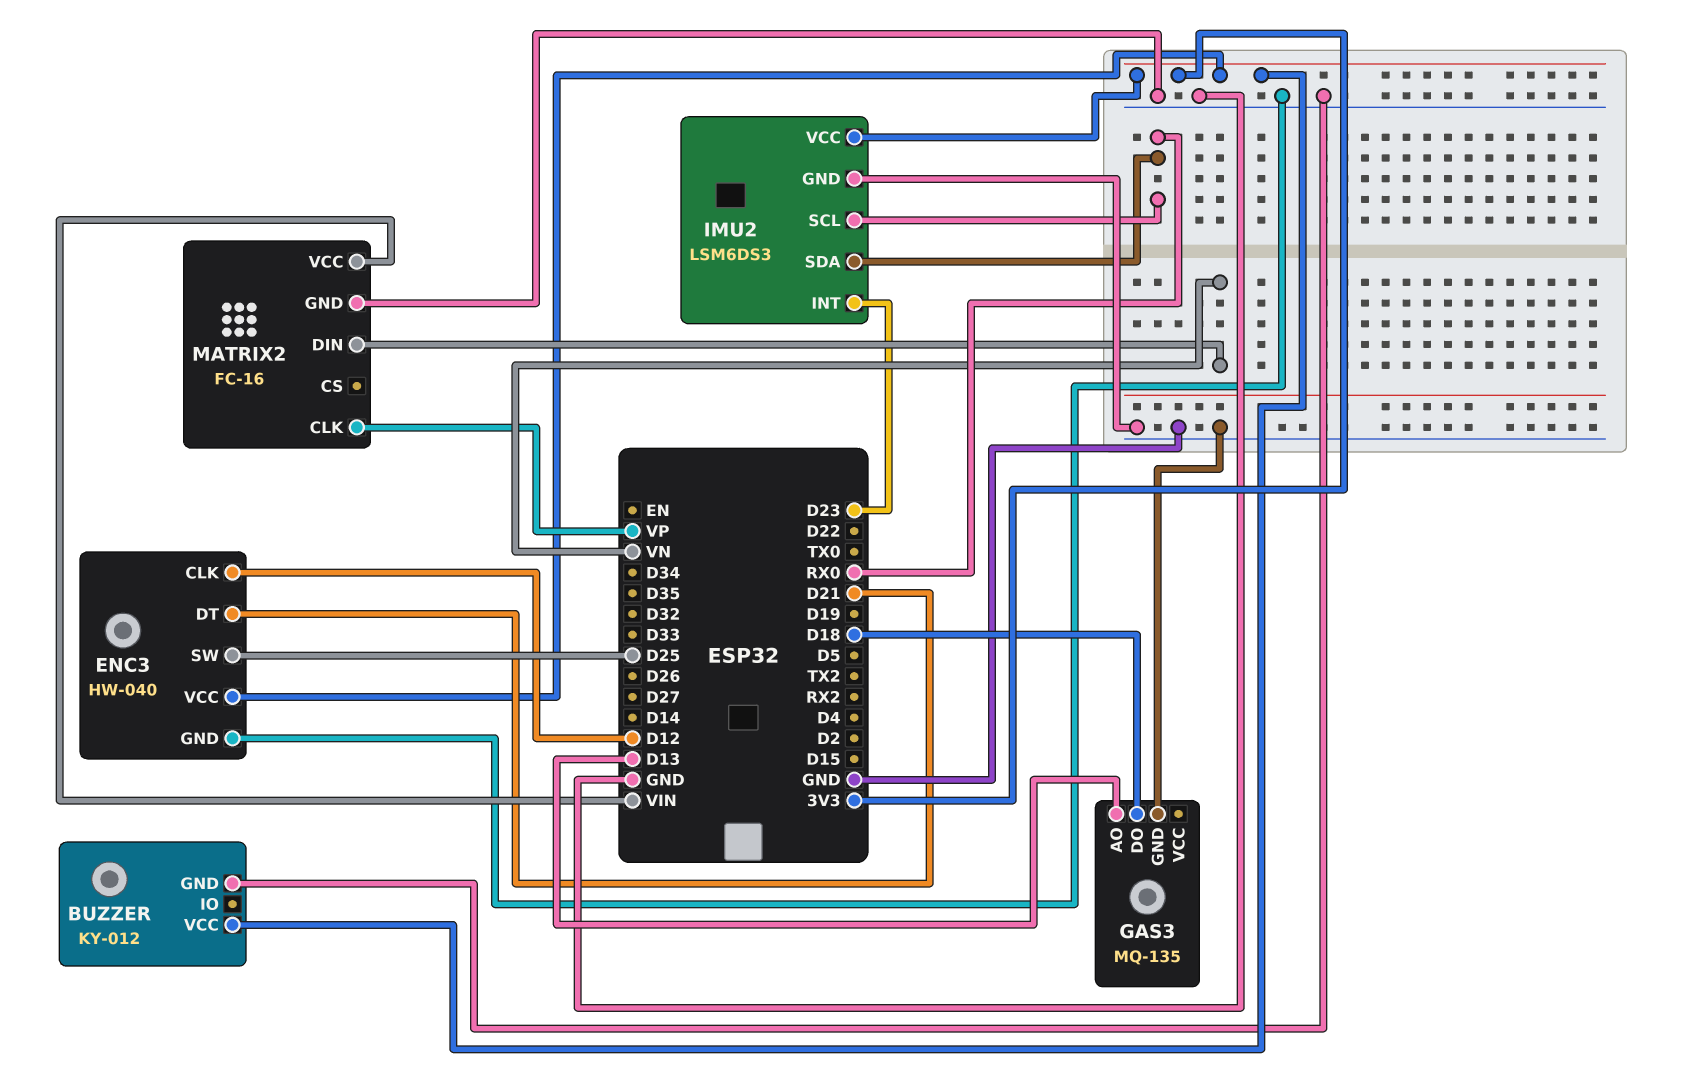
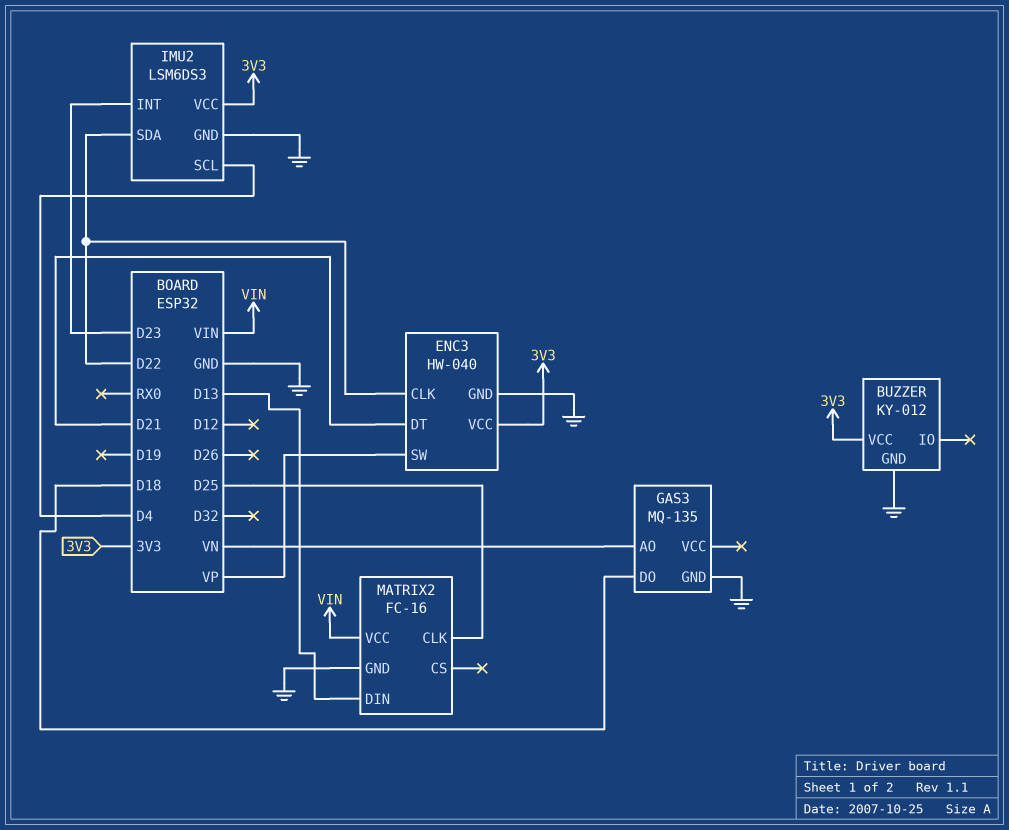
ENC3 pin CLK: D12 -> D22
ENC3 pin SW: D25 -> VP
GAS3 pin AO: D13 -> VN
IMU2 pin SCL: RX0 -> D4
IMU2 pin SDA: RX0 -> D22
MATRIX2 pin CLK: VP -> D25
MATRIX2 pin DIN: VN -> D13

